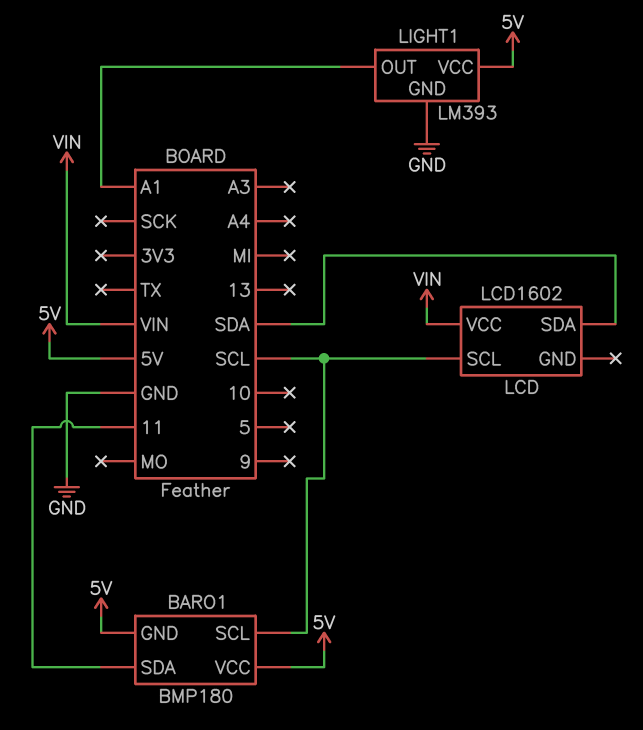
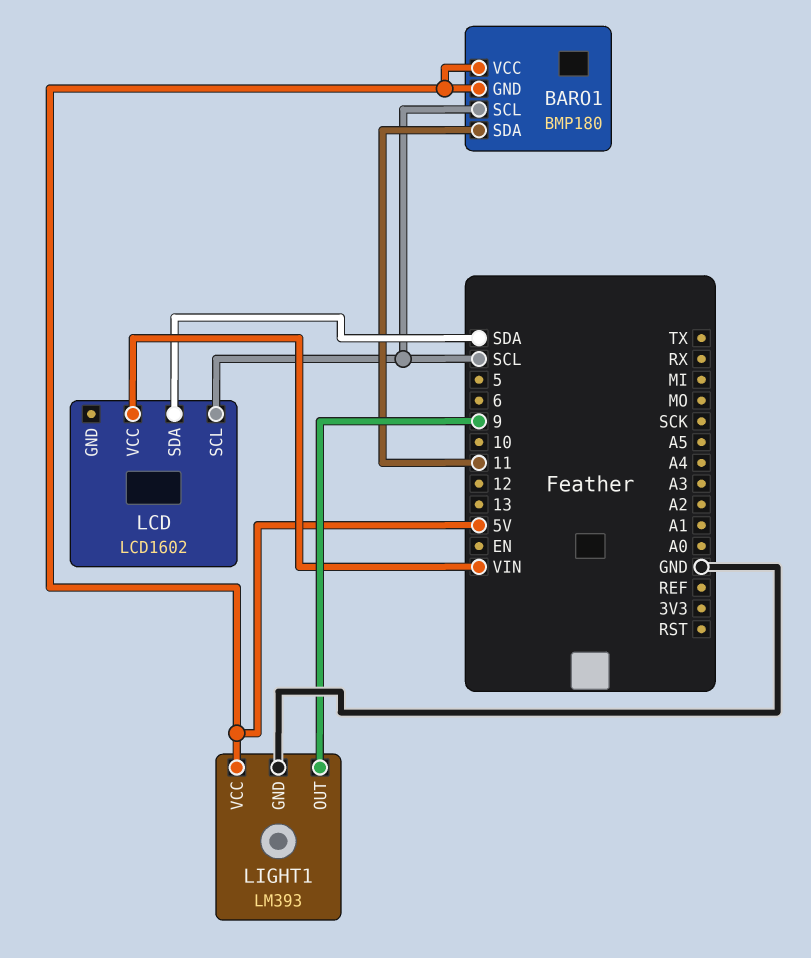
LIGHT1 pin OUT: A1 -> 9

